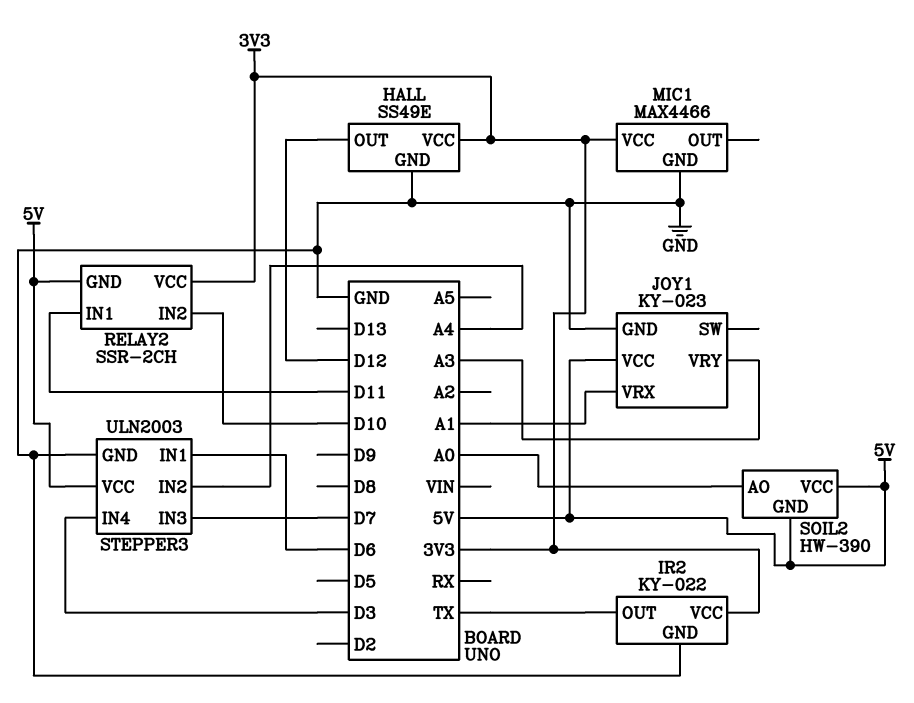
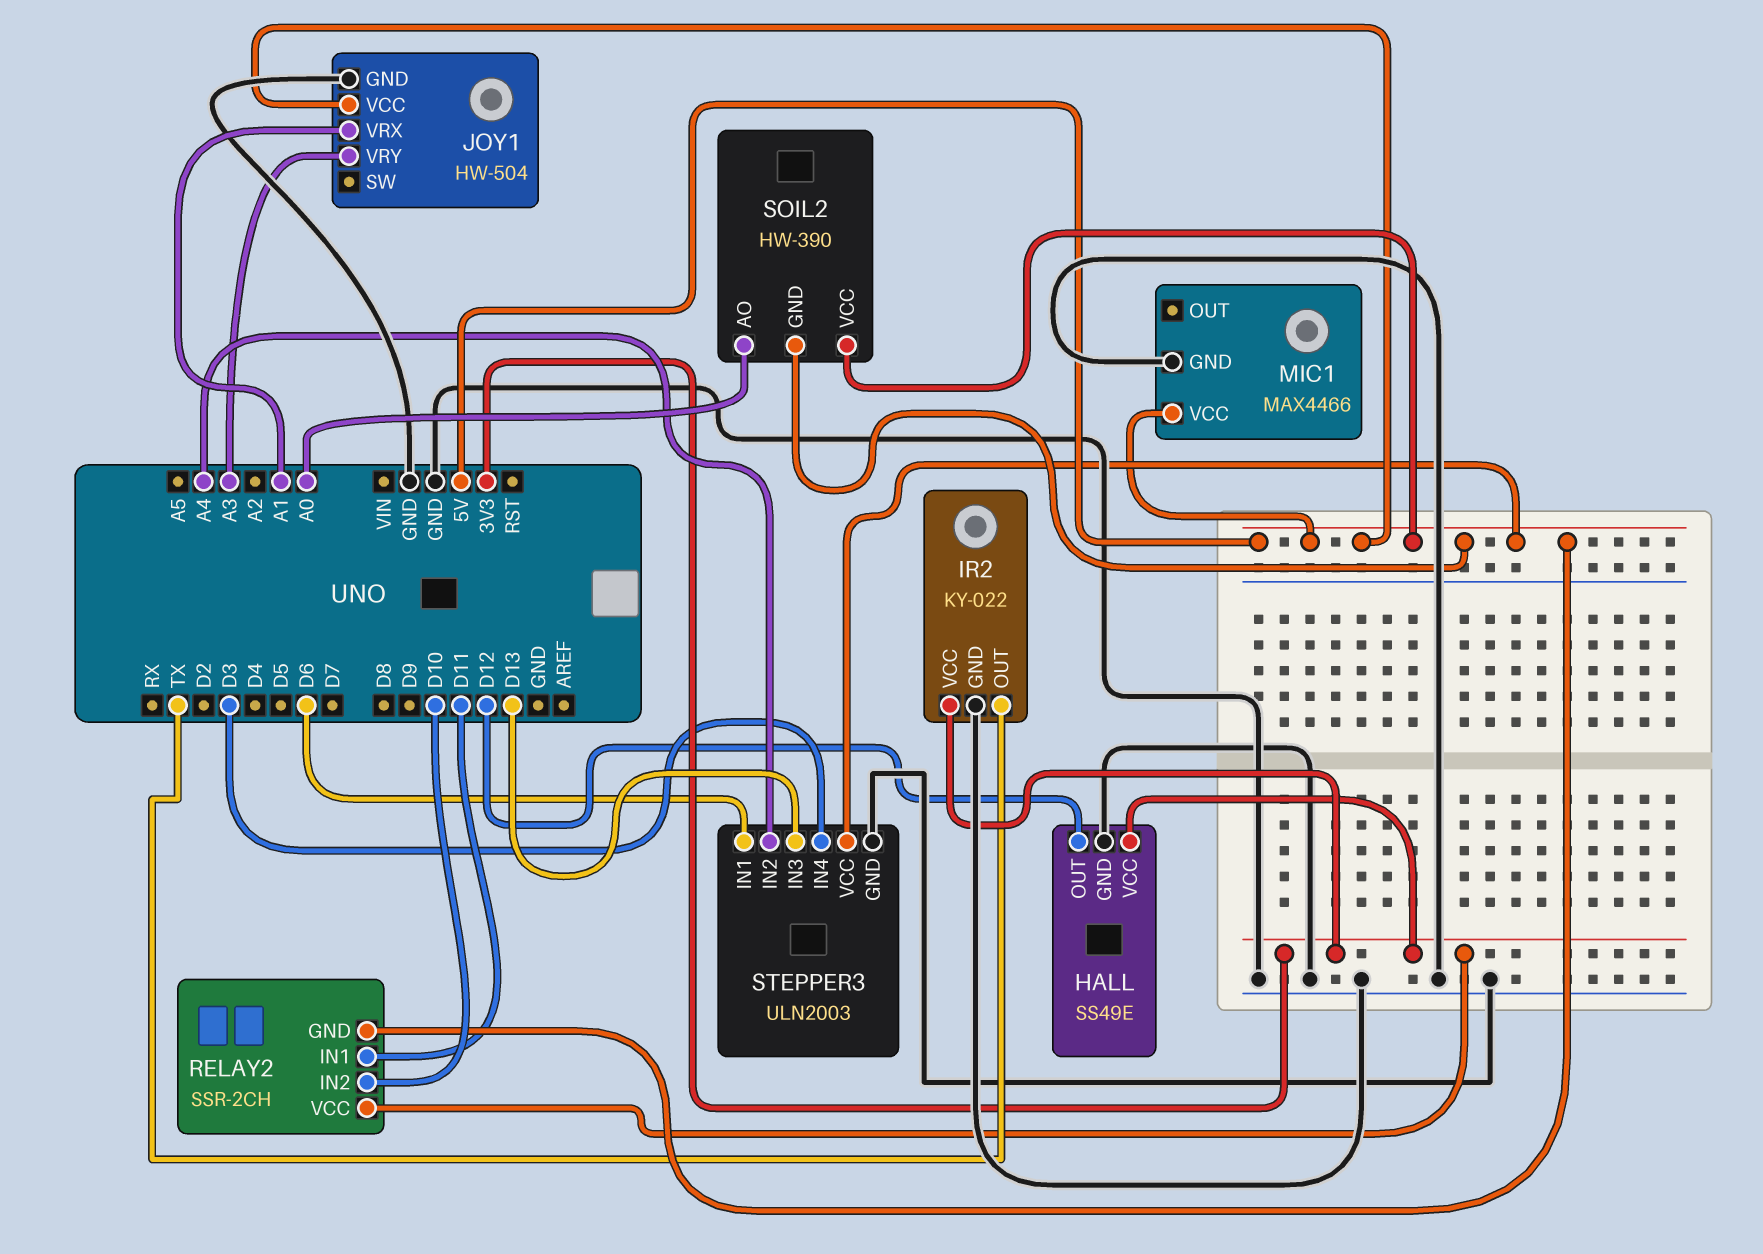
JOY1: KY-023 -> HW-504
MIC1 pin VCC: 3V3 -> 5V
STEPPER3 pin IN3: D7 -> D13

